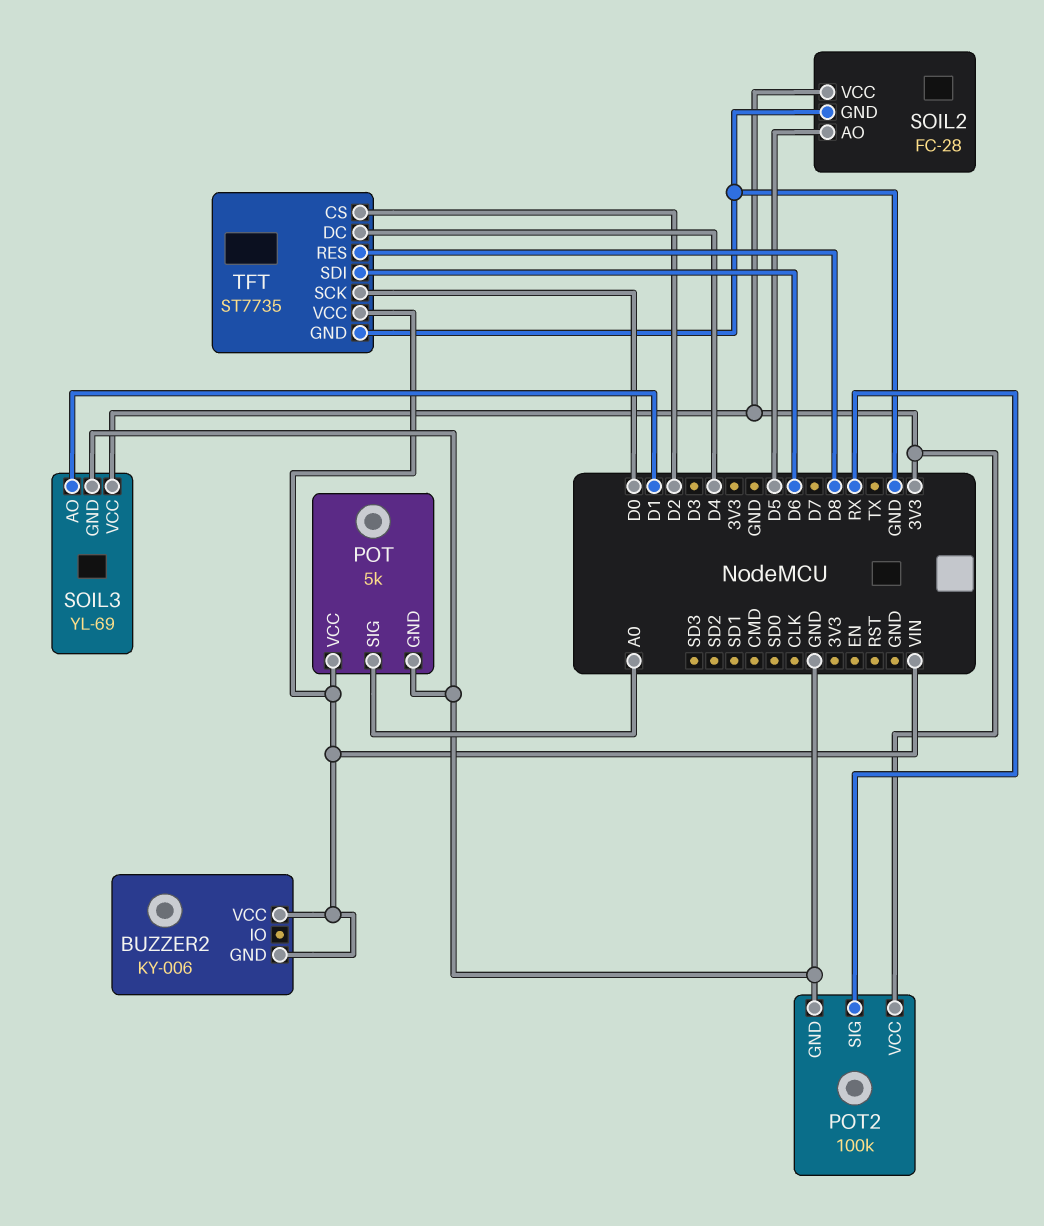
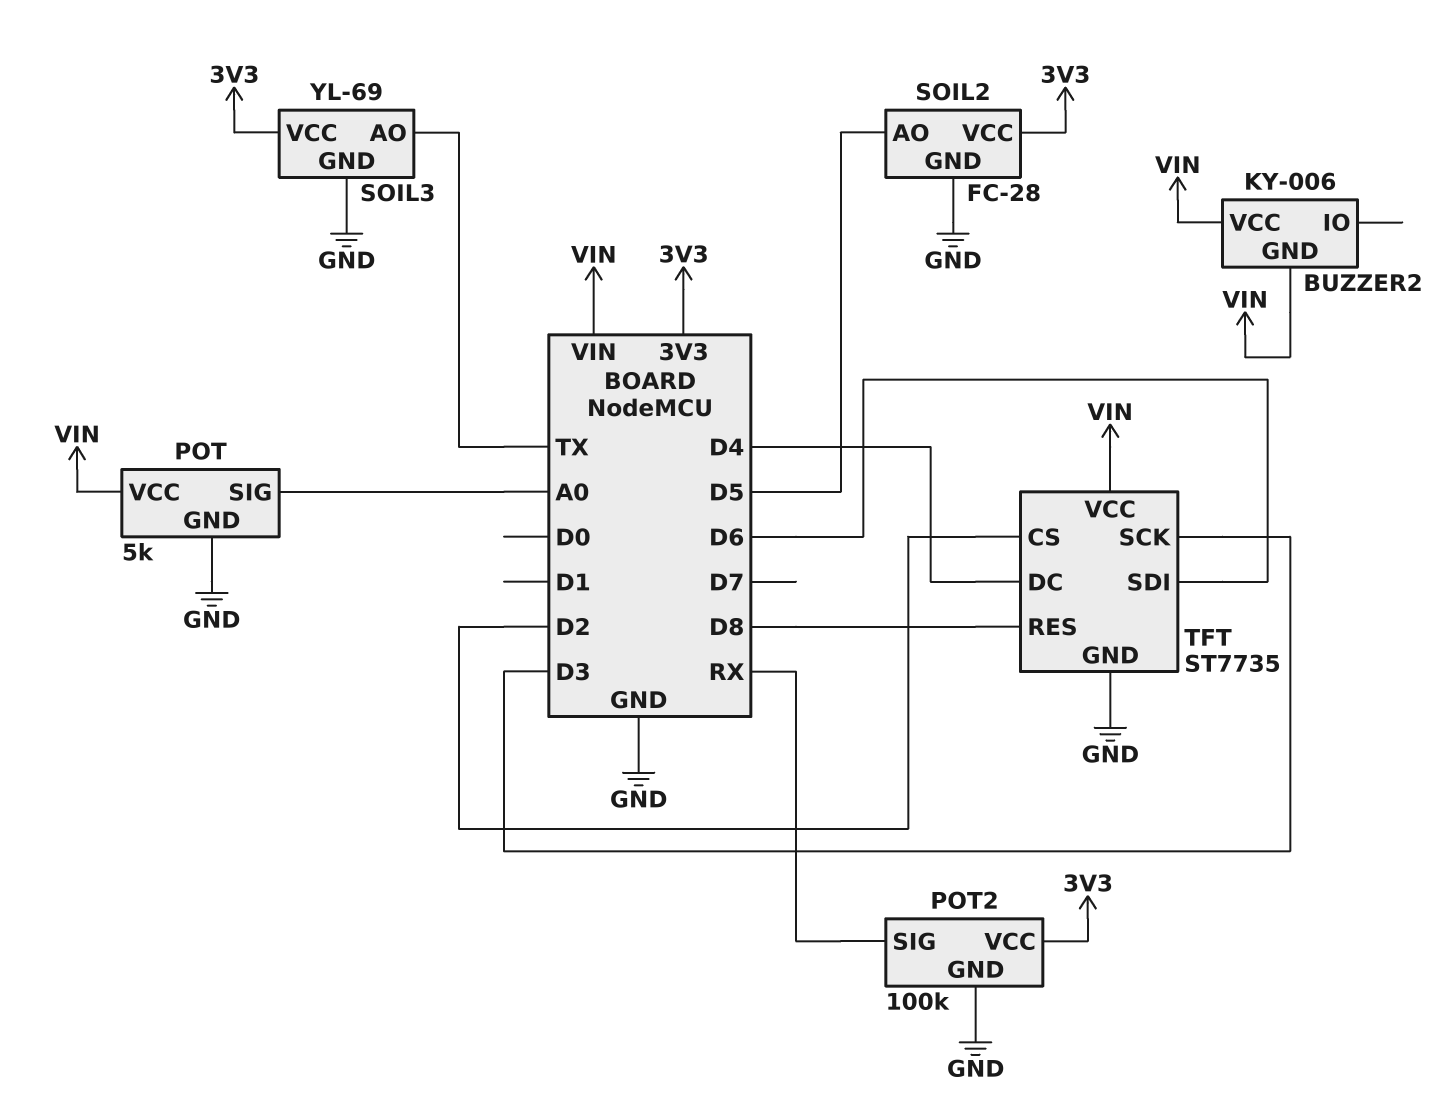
SOIL3 pin AO: D1 -> TX
TFT pin SCK: D0 -> D3

